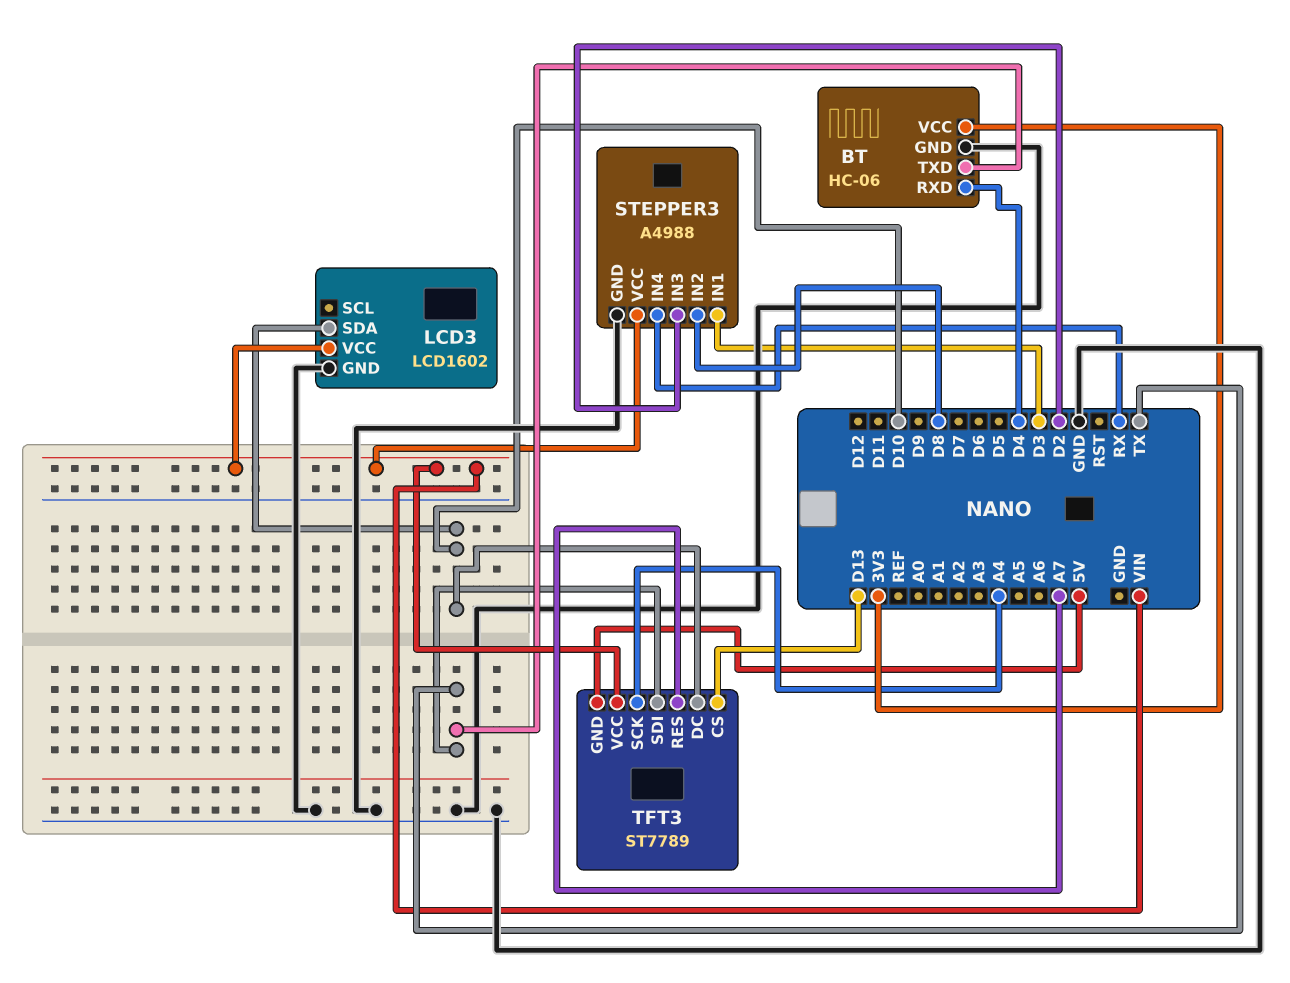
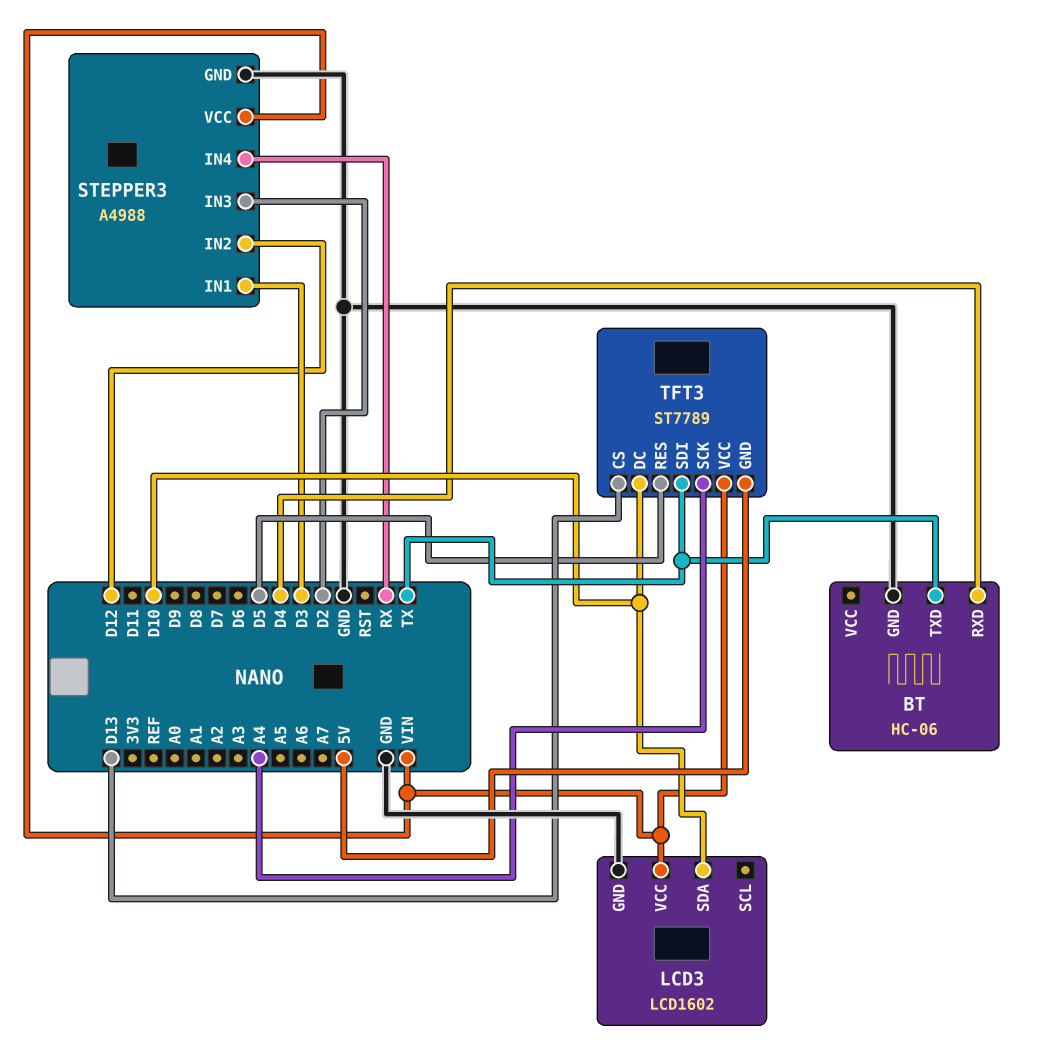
BT pin VCC: 3V3 -> none
STEPPER3 pin IN2: D8 -> D12
TFT3 pin RES: A7 -> D5

